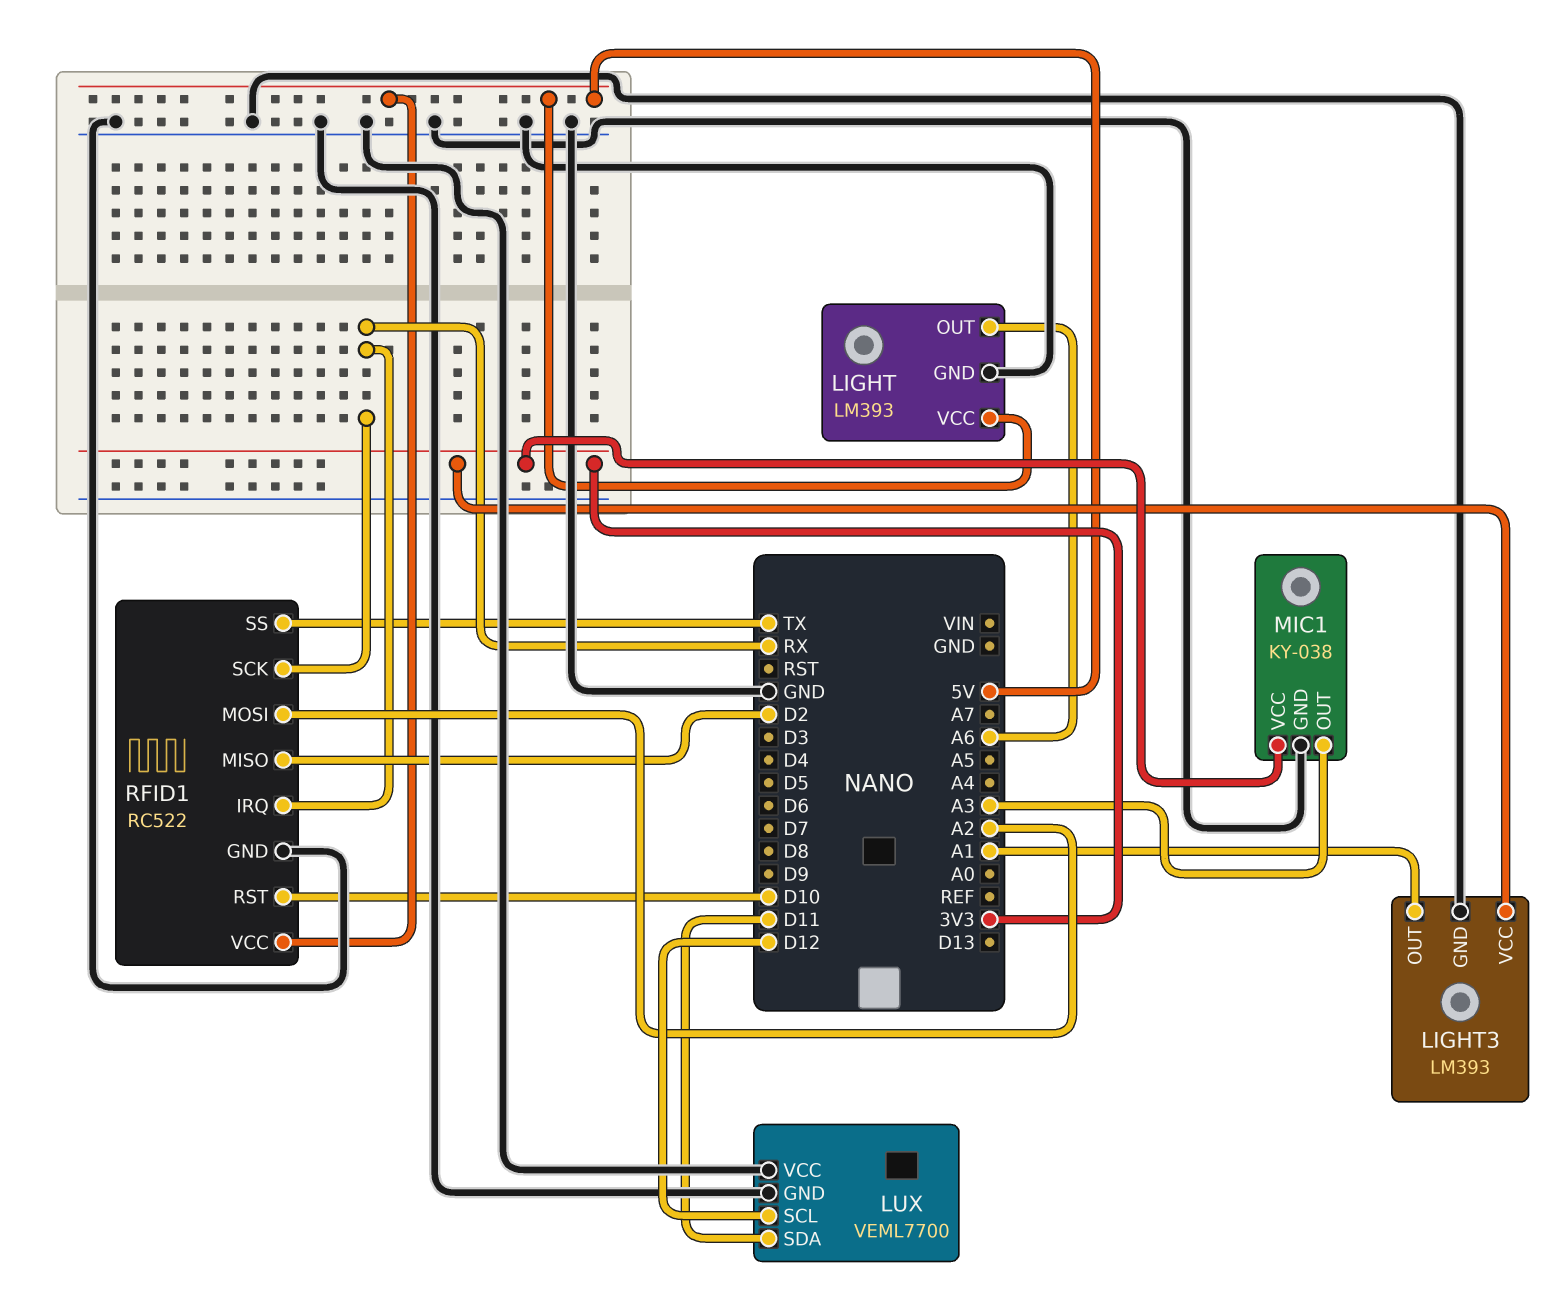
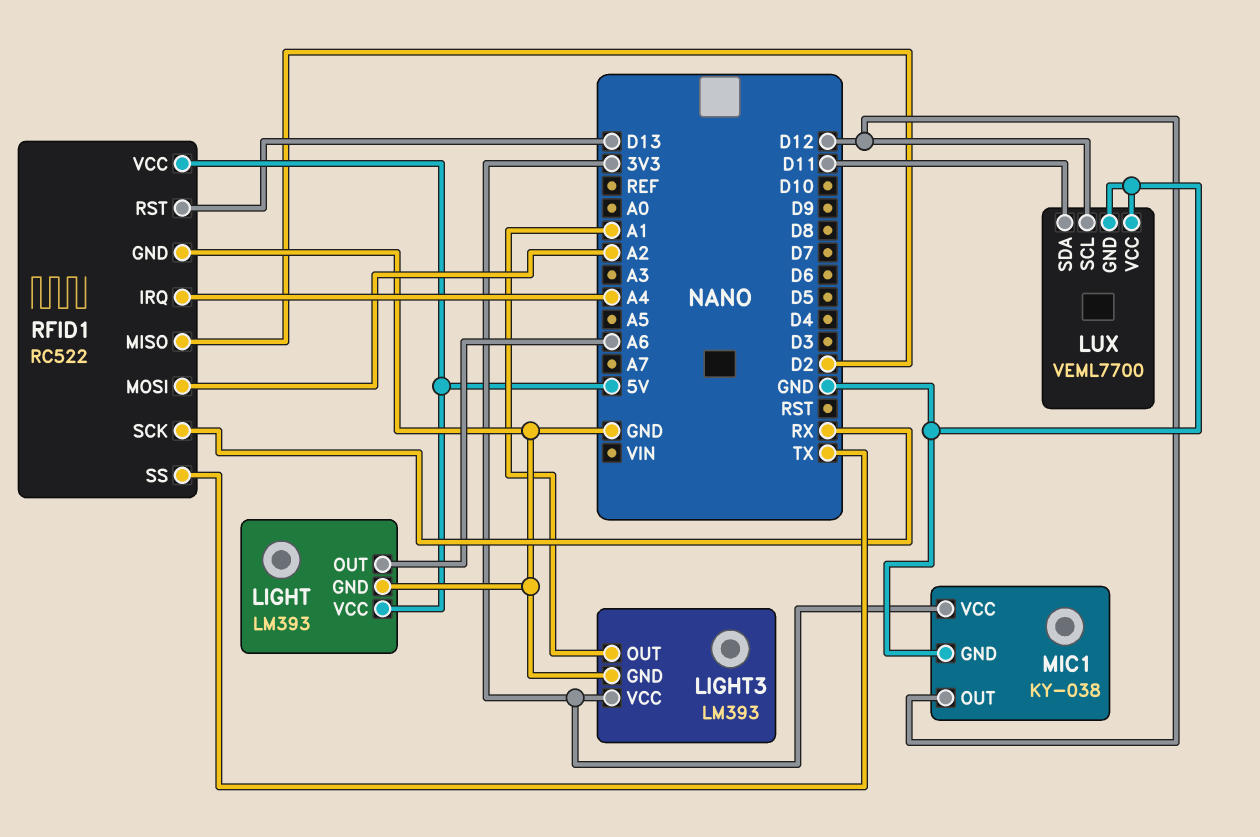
MIC1 pin OUT: A3 -> D12
RFID1 pin IRQ: RX -> A4
RFID1 pin RST: D10 -> D13

